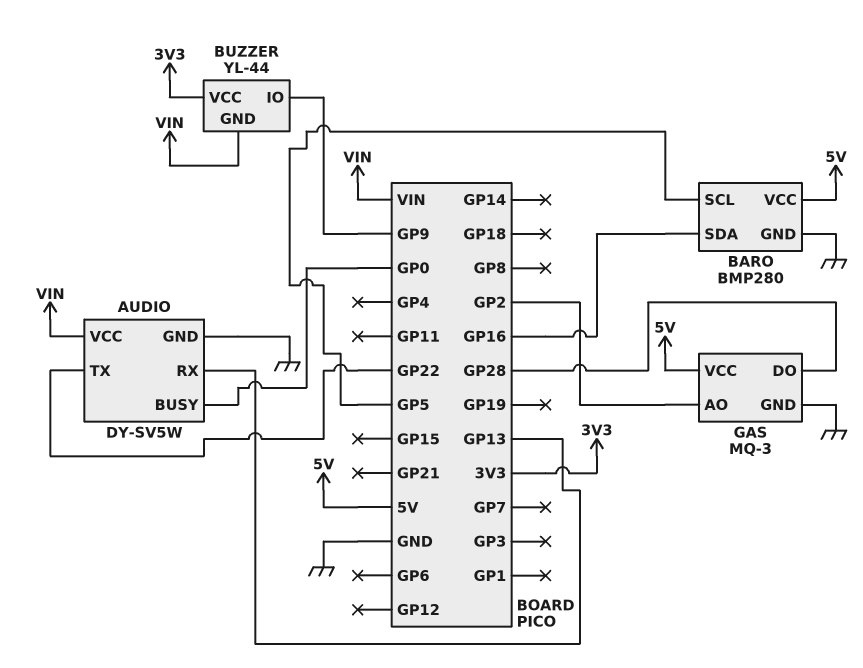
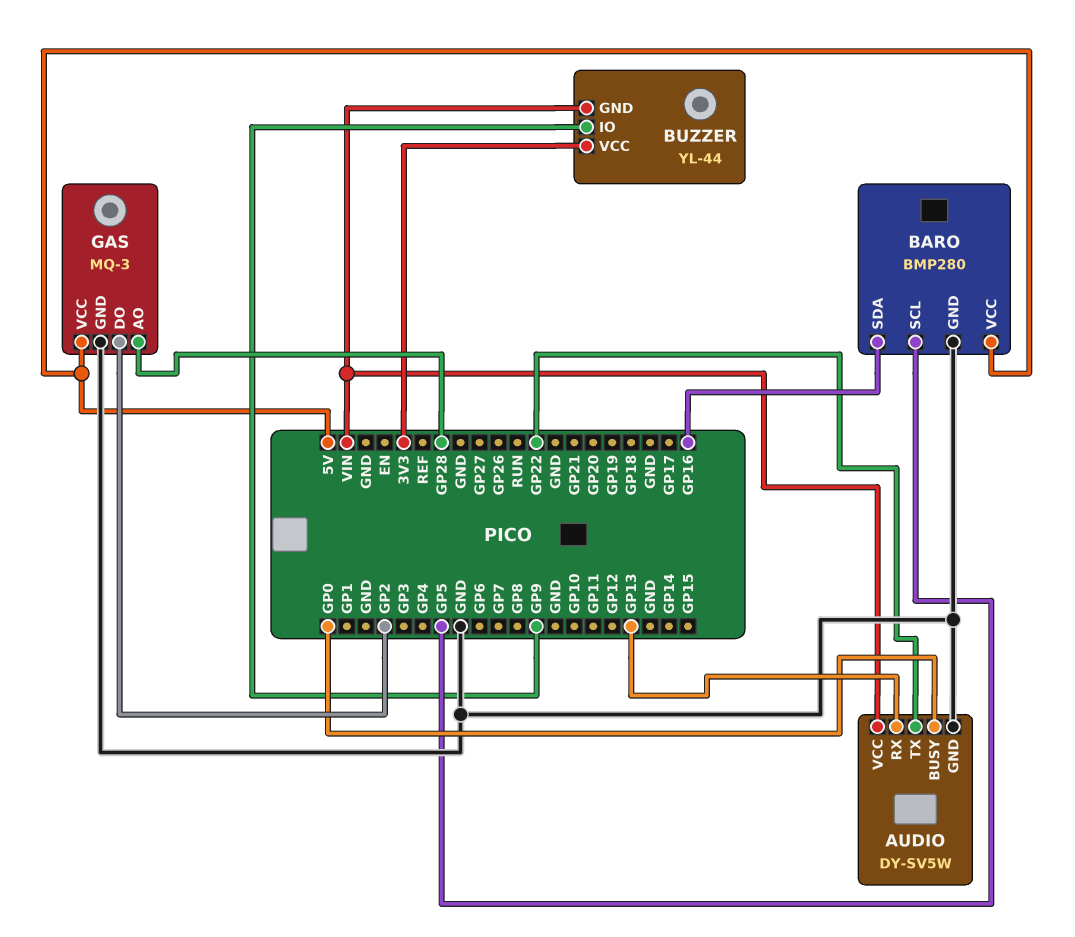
GAS pin AO: GP2 -> GP28
GAS pin DO: GP28 -> GP2

